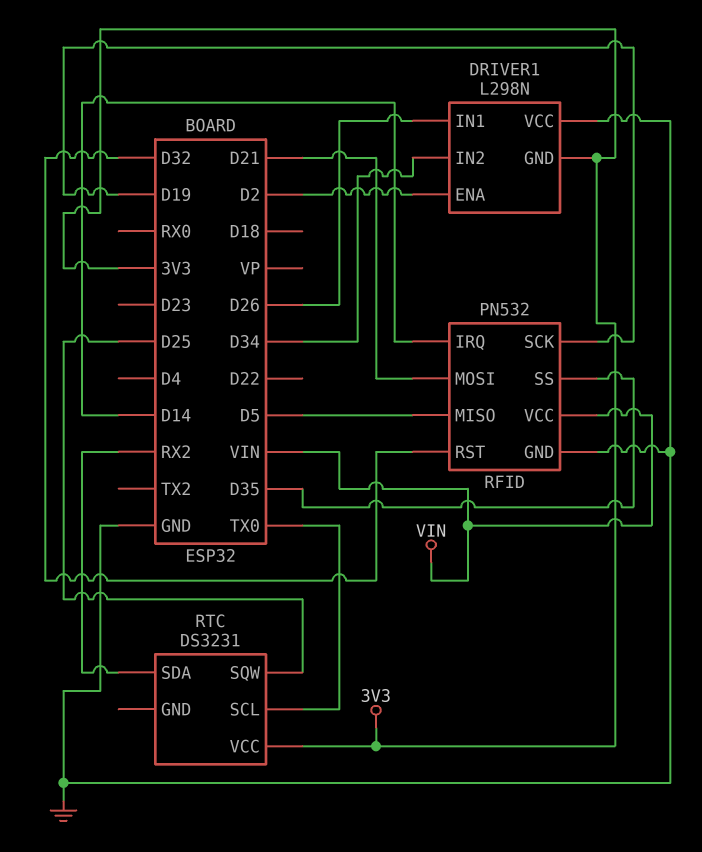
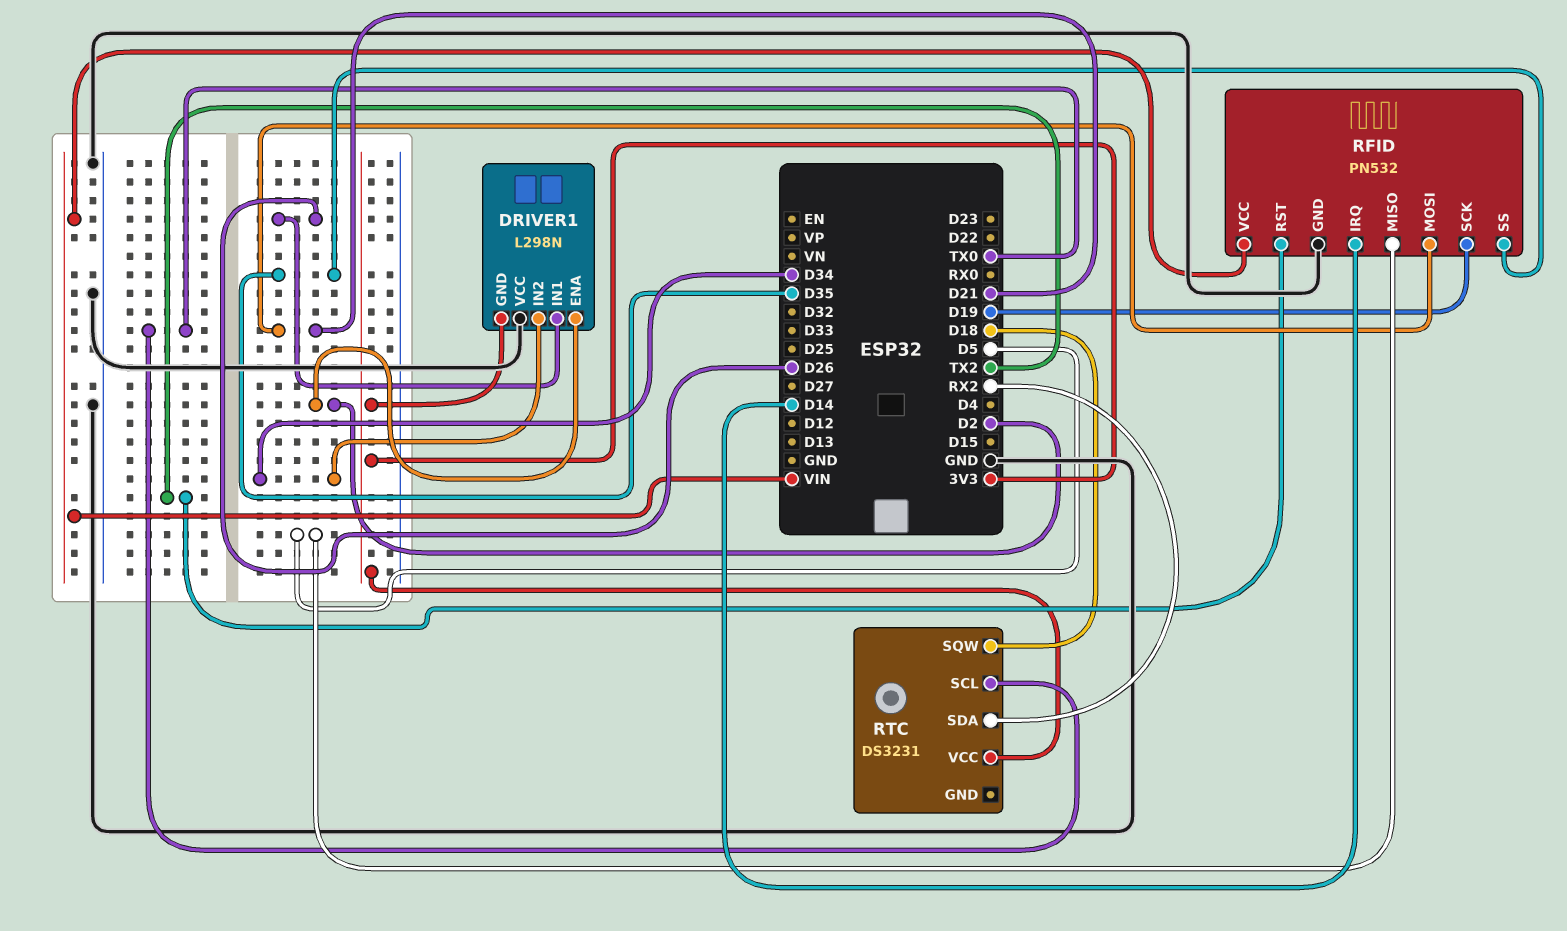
RFID pin RST: D32 -> TX2
RTC pin SQW: D25 -> D18

